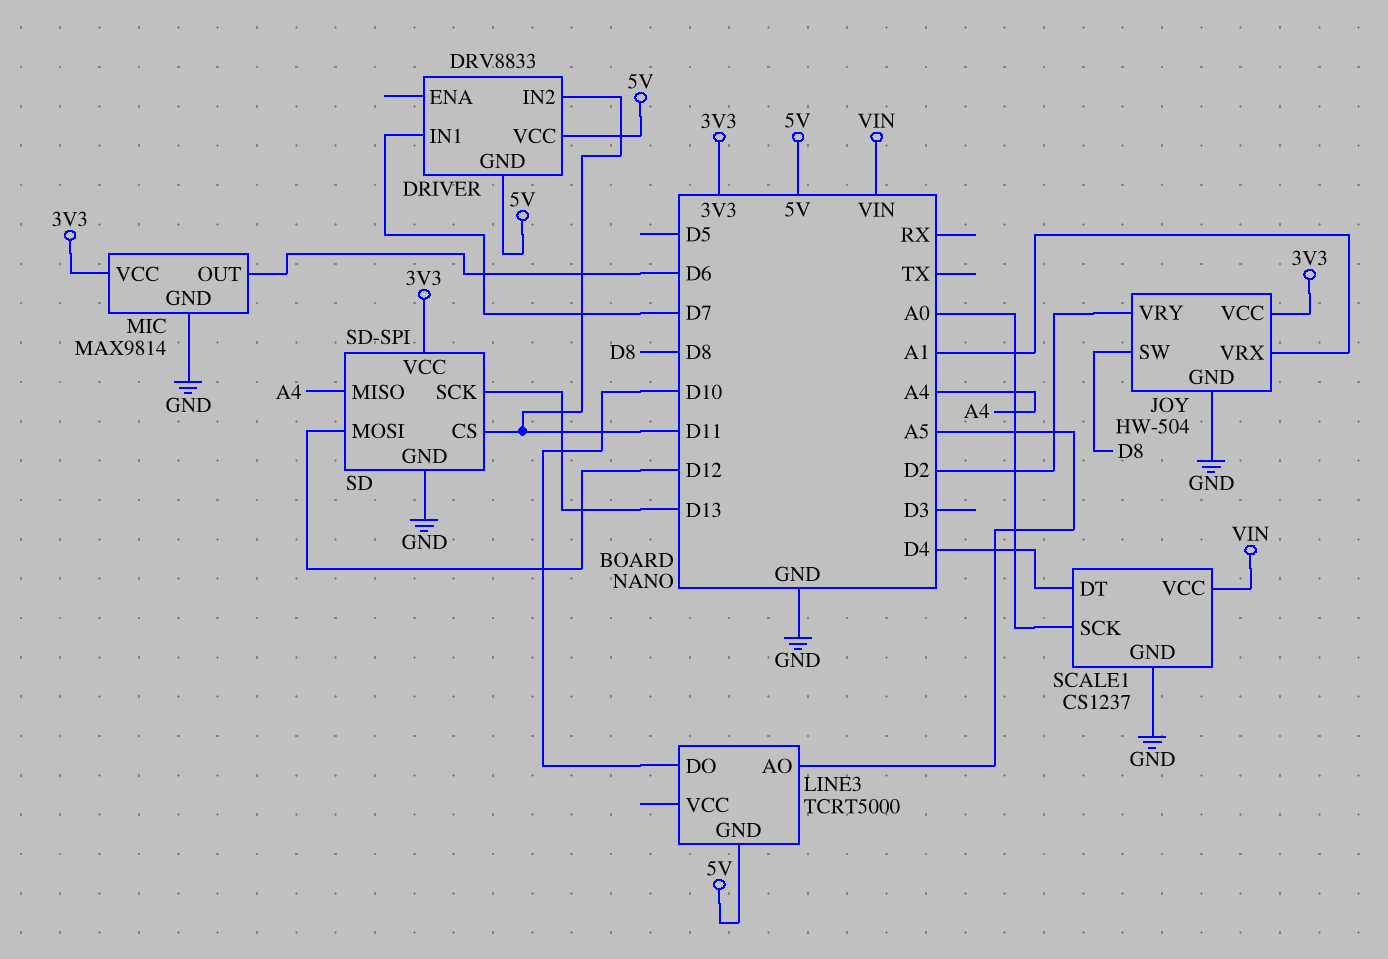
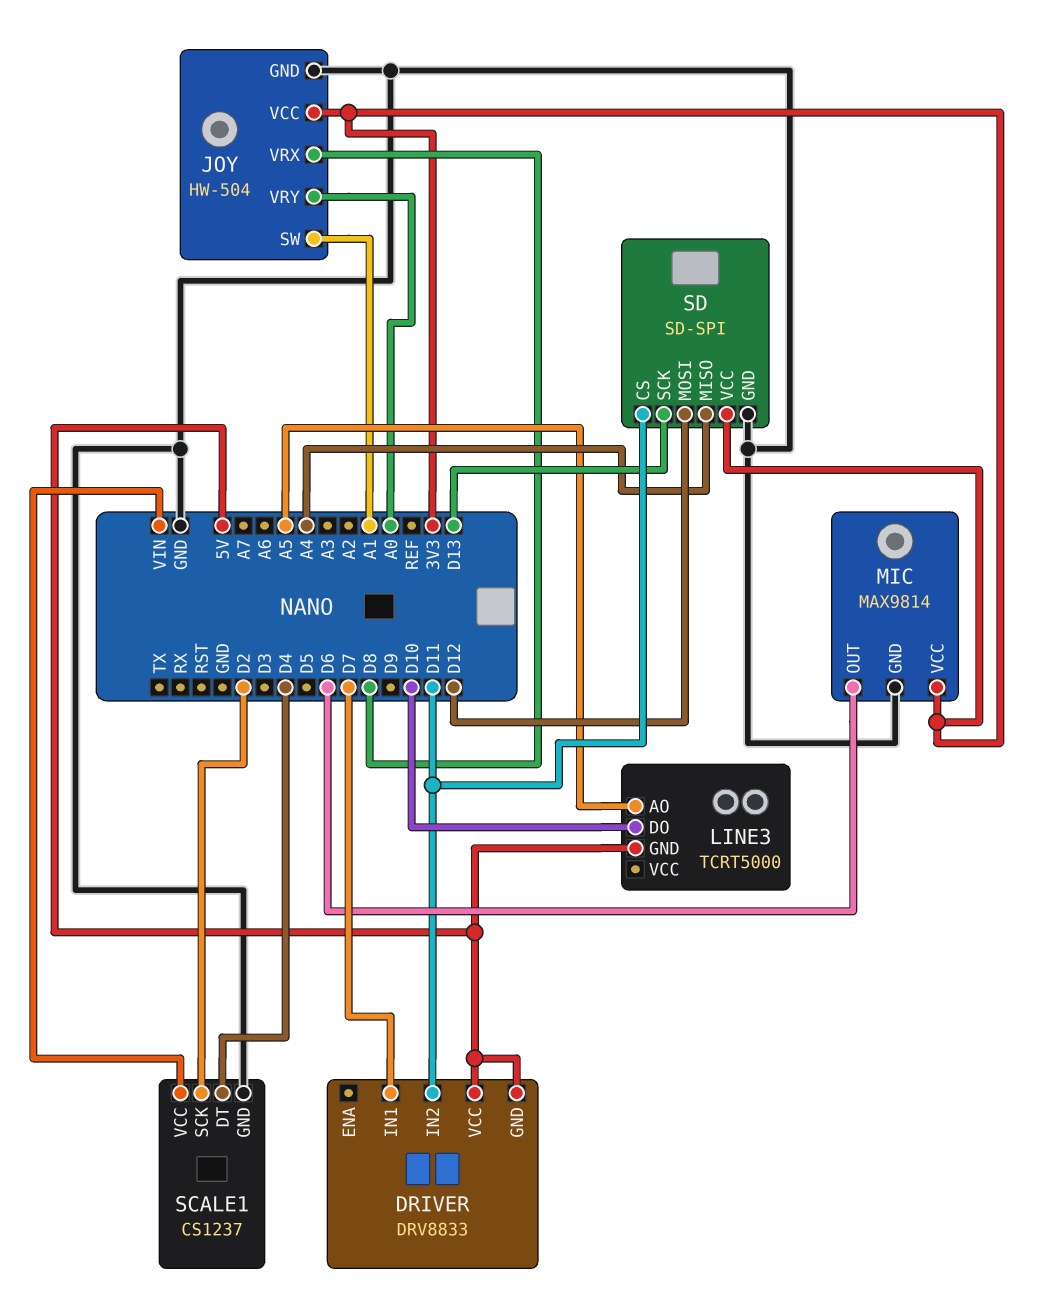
JOY pin SW: D8 -> A1
JOY pin VRX: A1 -> D8
JOY pin VRY: D2 -> A0
SCALE1 pin SCK: A0 -> D2

